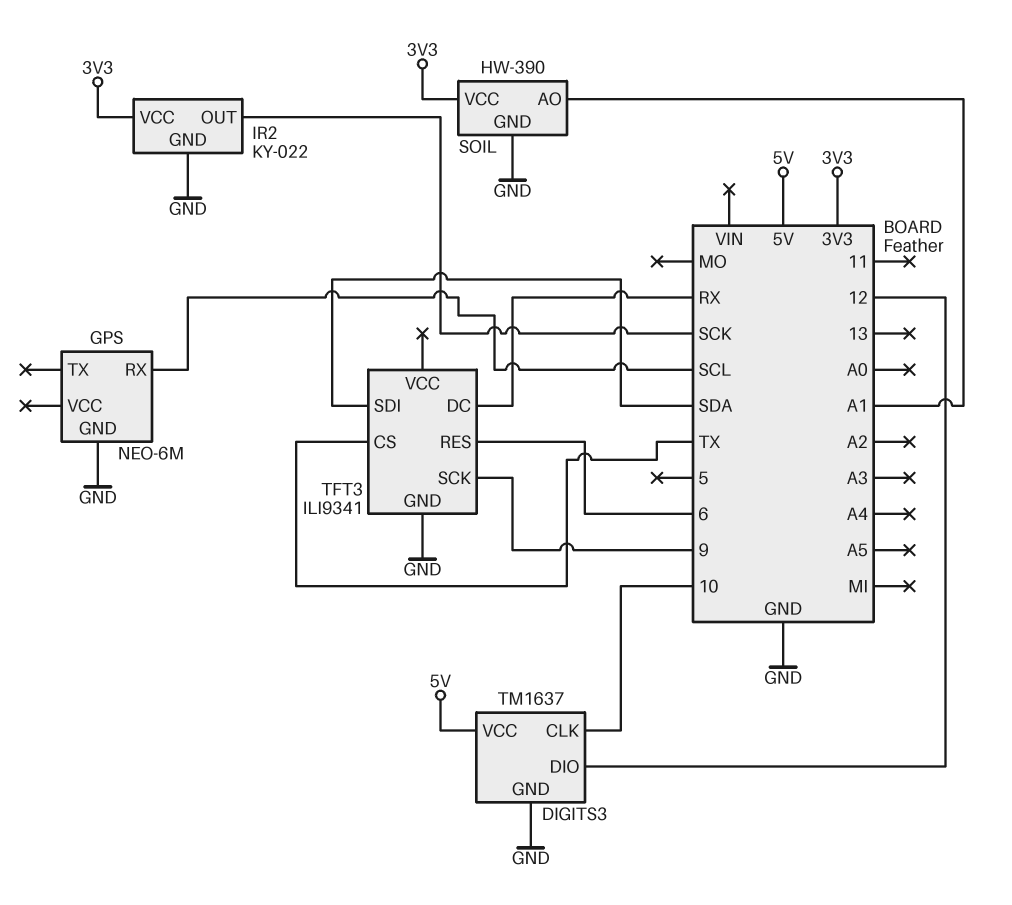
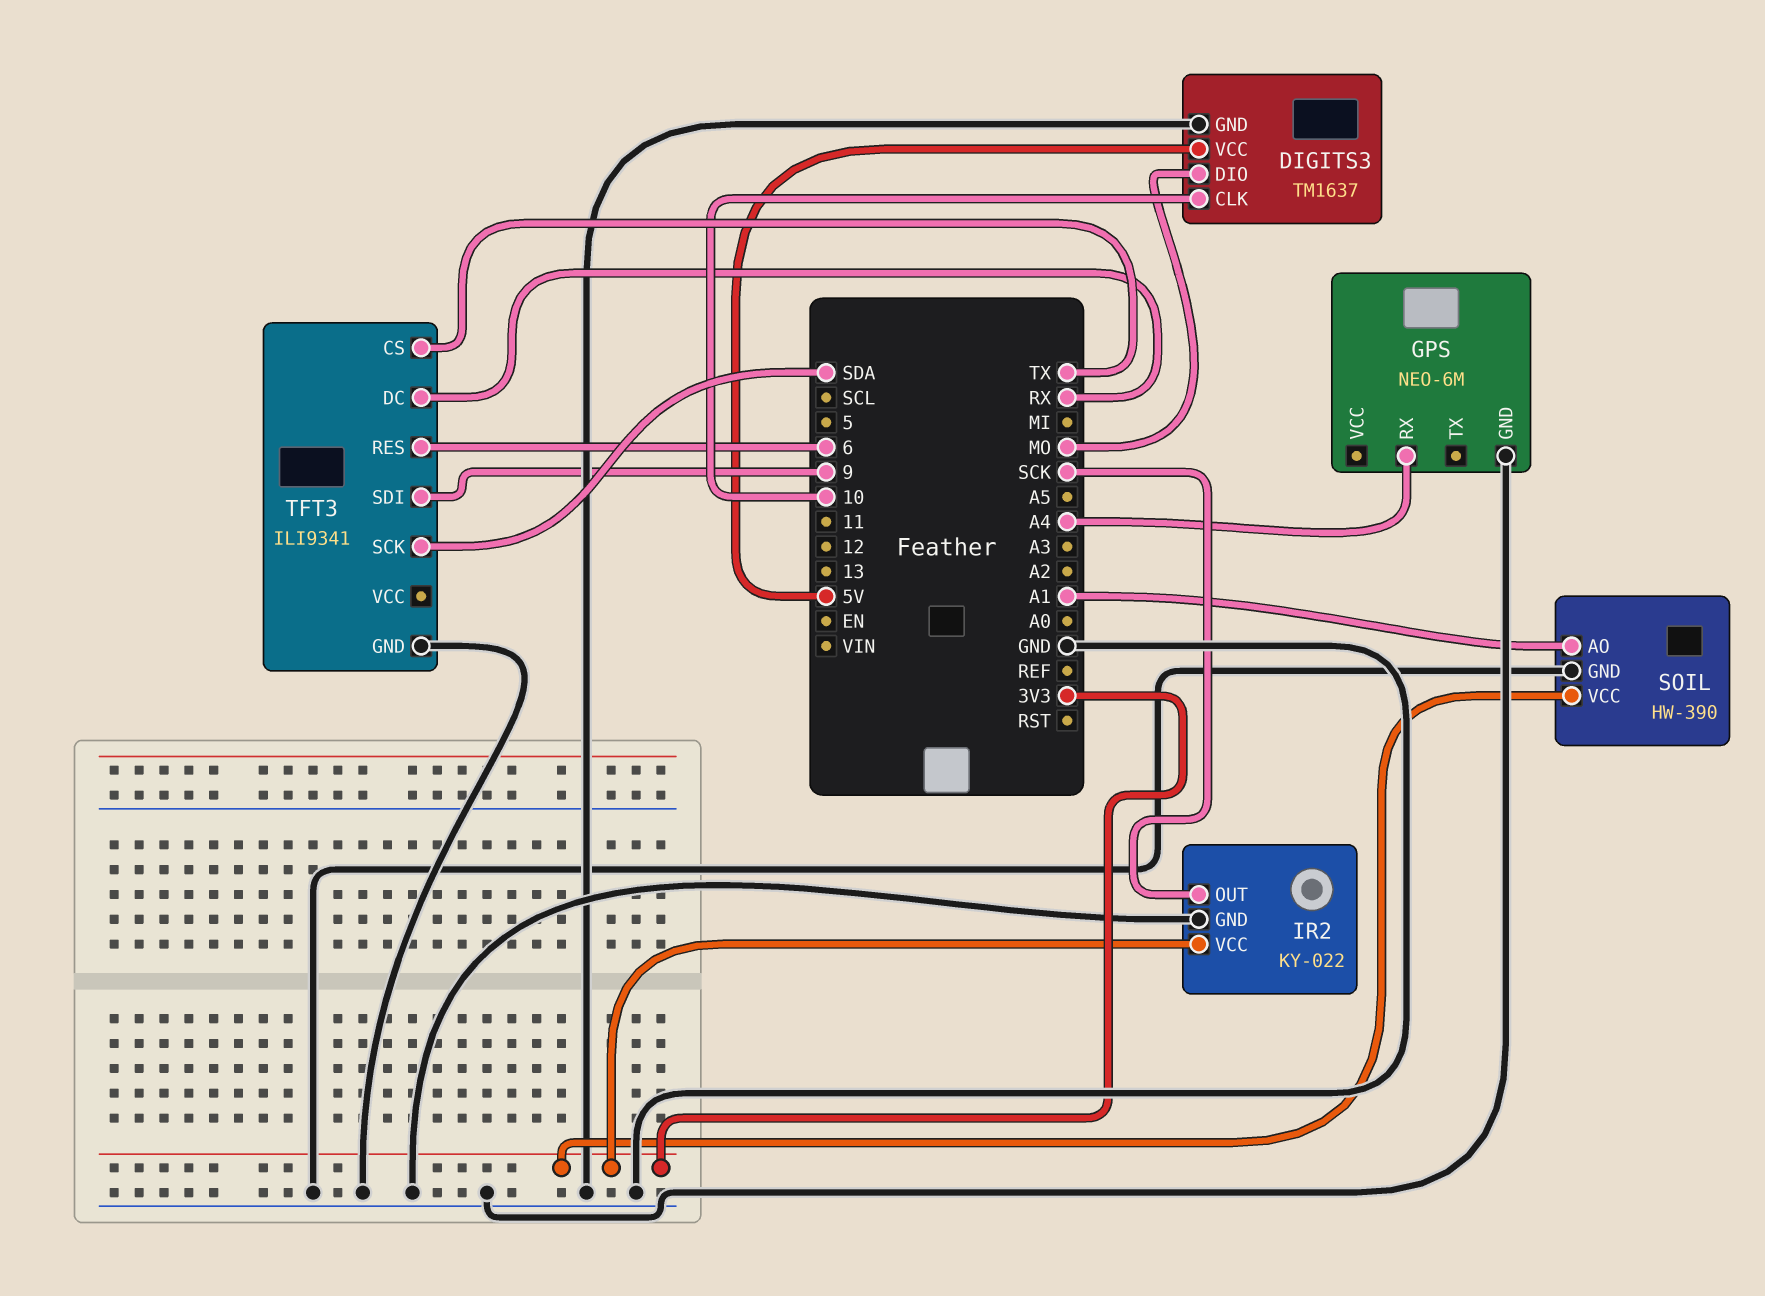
DIGITS3 pin DIO: 12 -> MO
GPS pin RX: SCL -> A4
TFT3 pin SCK: 9 -> SDA
TFT3 pin SDI: SDA -> 9

